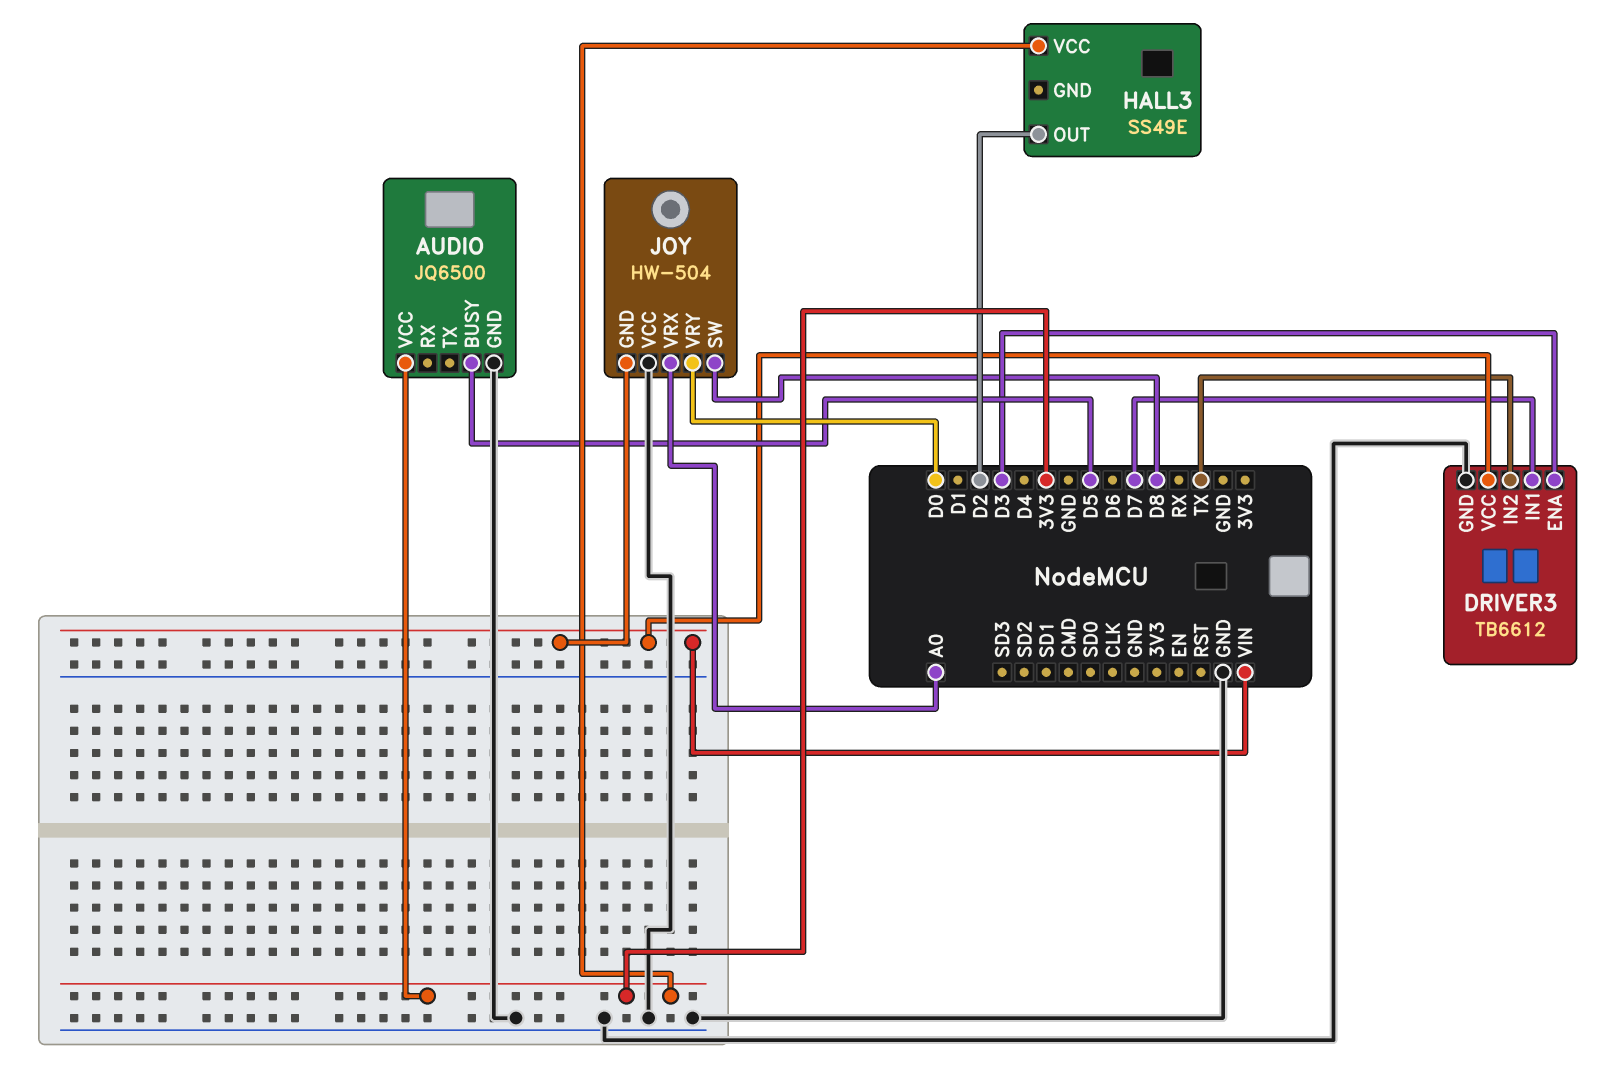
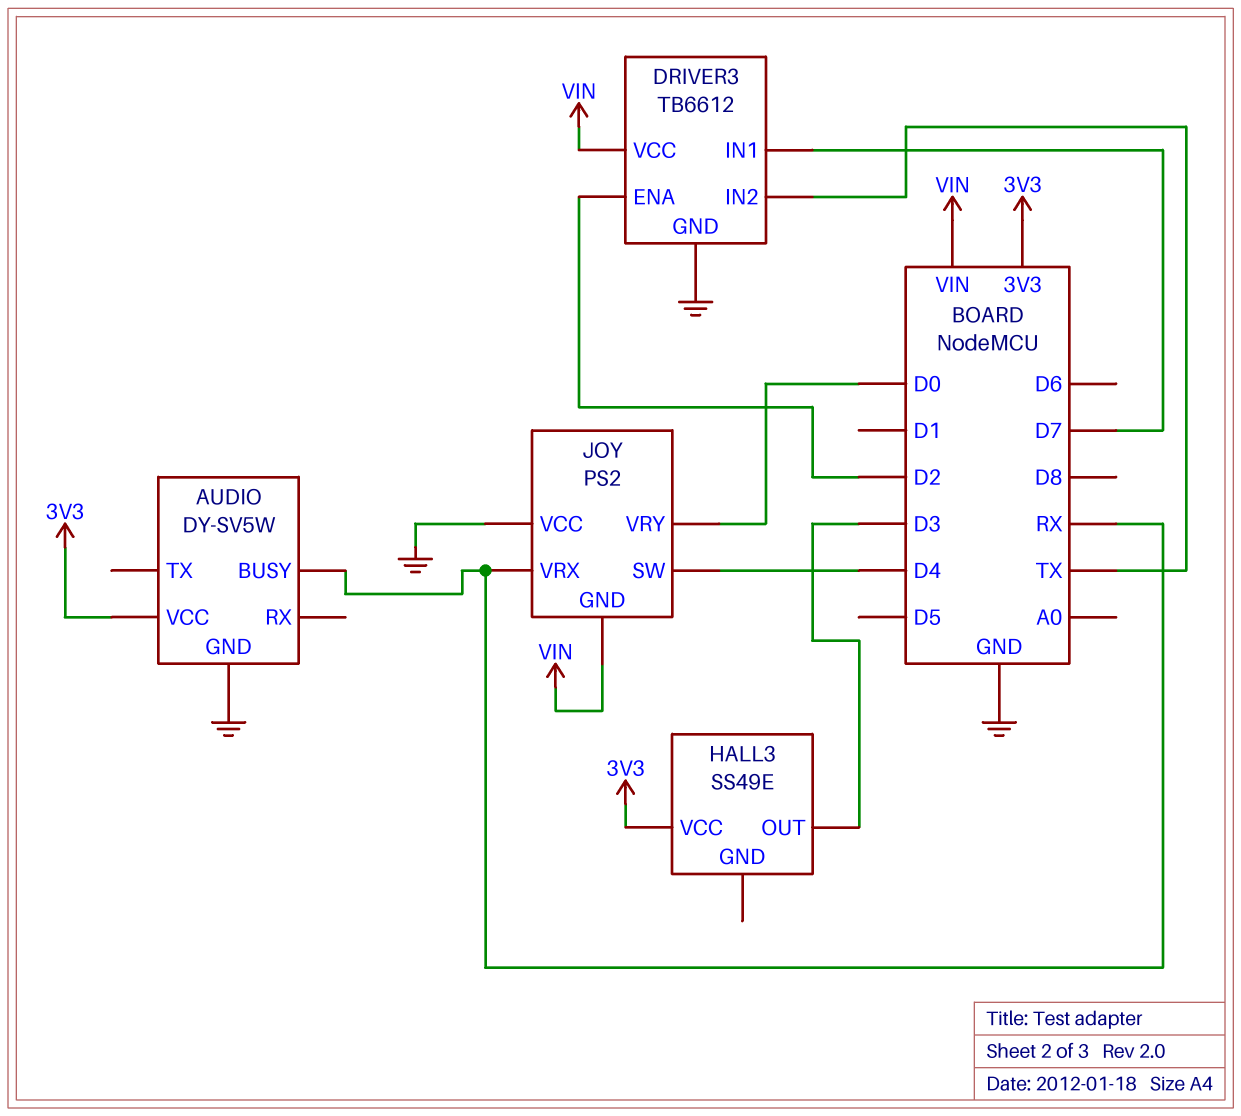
AUDIO: JQ6500 -> DY-SV5W
AUDIO pin BUSY: D5 -> RX
DRIVER3 pin ENA: D3 -> D2
HALL3 pin OUT: D2 -> D3
JOY: HW-504 -> PS2
JOY pin SW: D8 -> D4
JOY pin VRX: A0 -> RX

